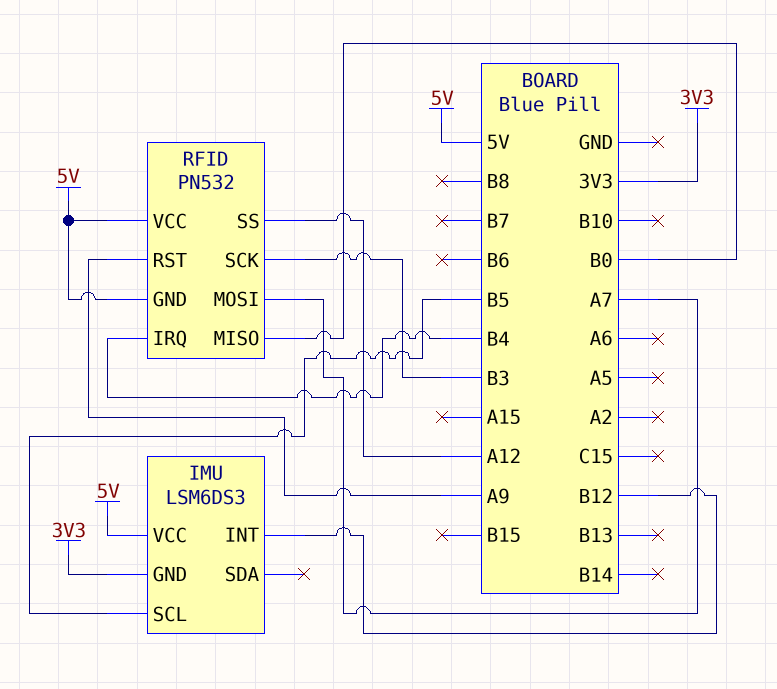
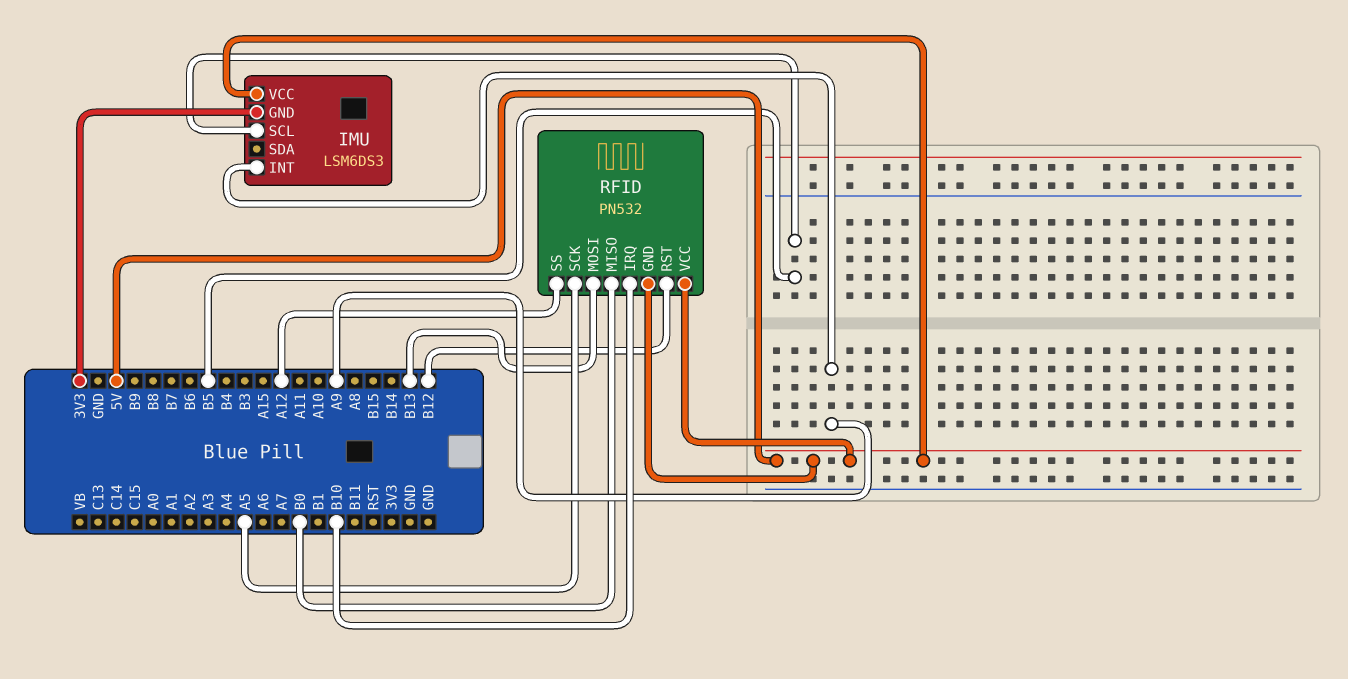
IMU pin INT: B12 -> A9
RFID pin IRQ: B4 -> B10
RFID pin MOSI: A7 -> B13
RFID pin RST: A9 -> B12
RFID pin SCK: B3 -> A5

